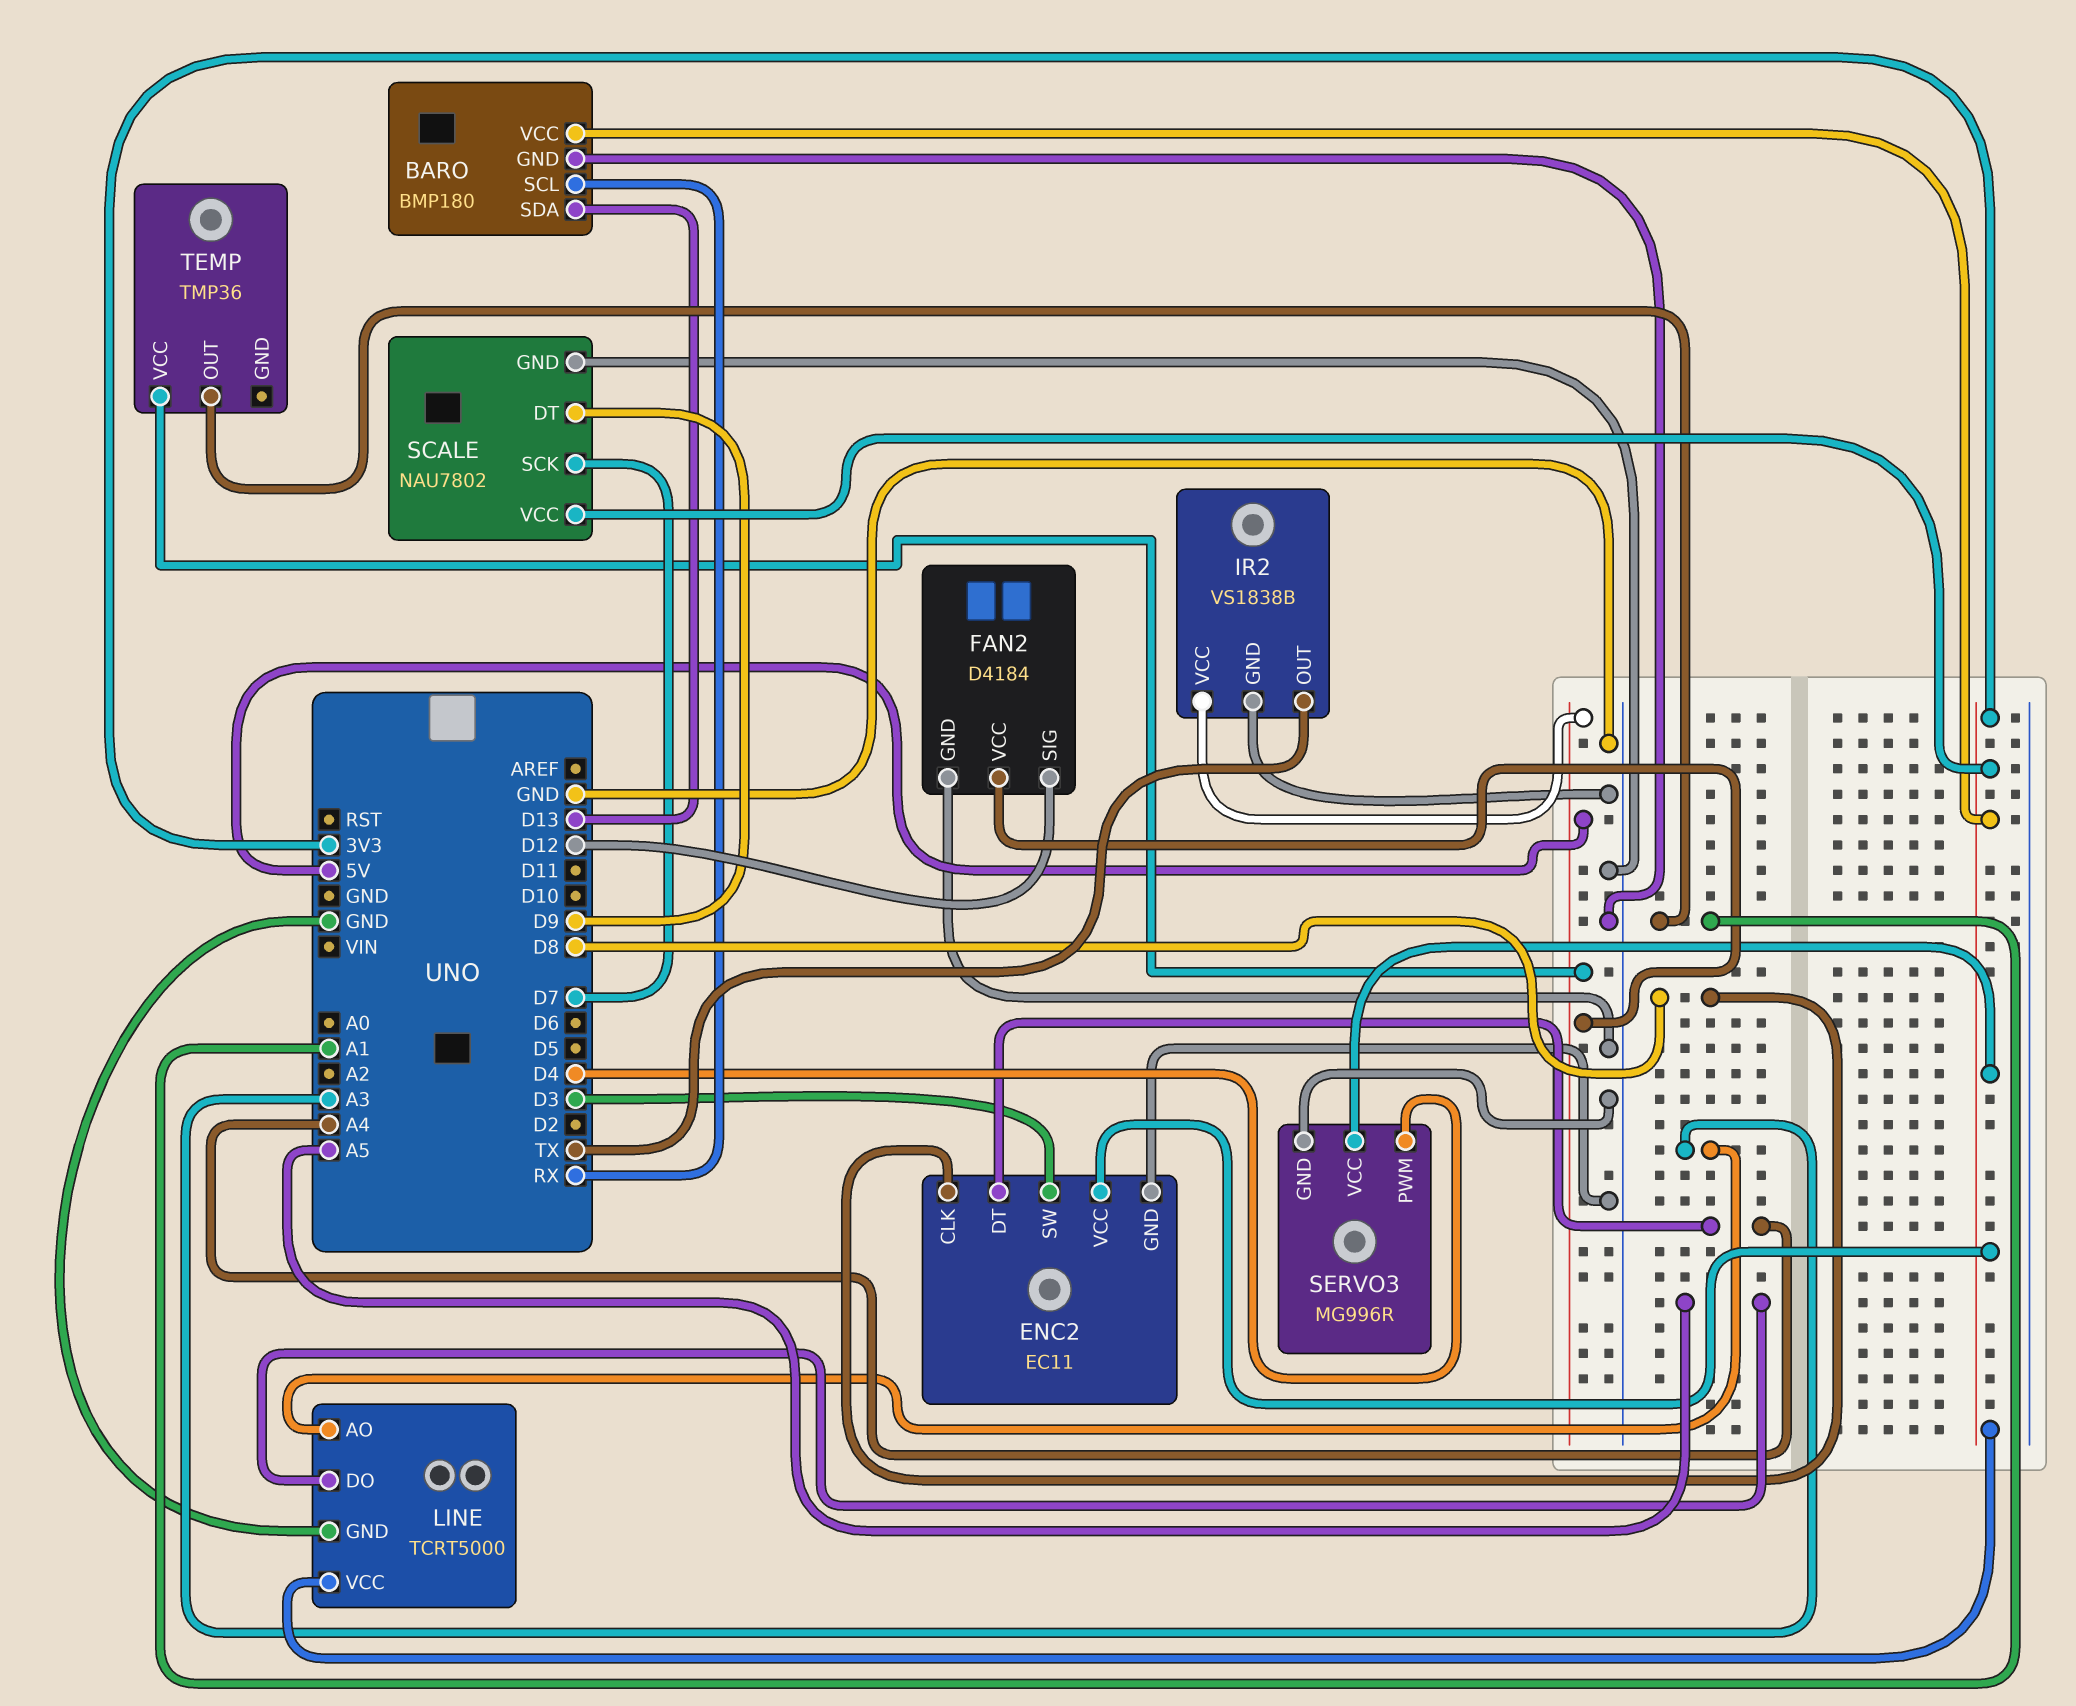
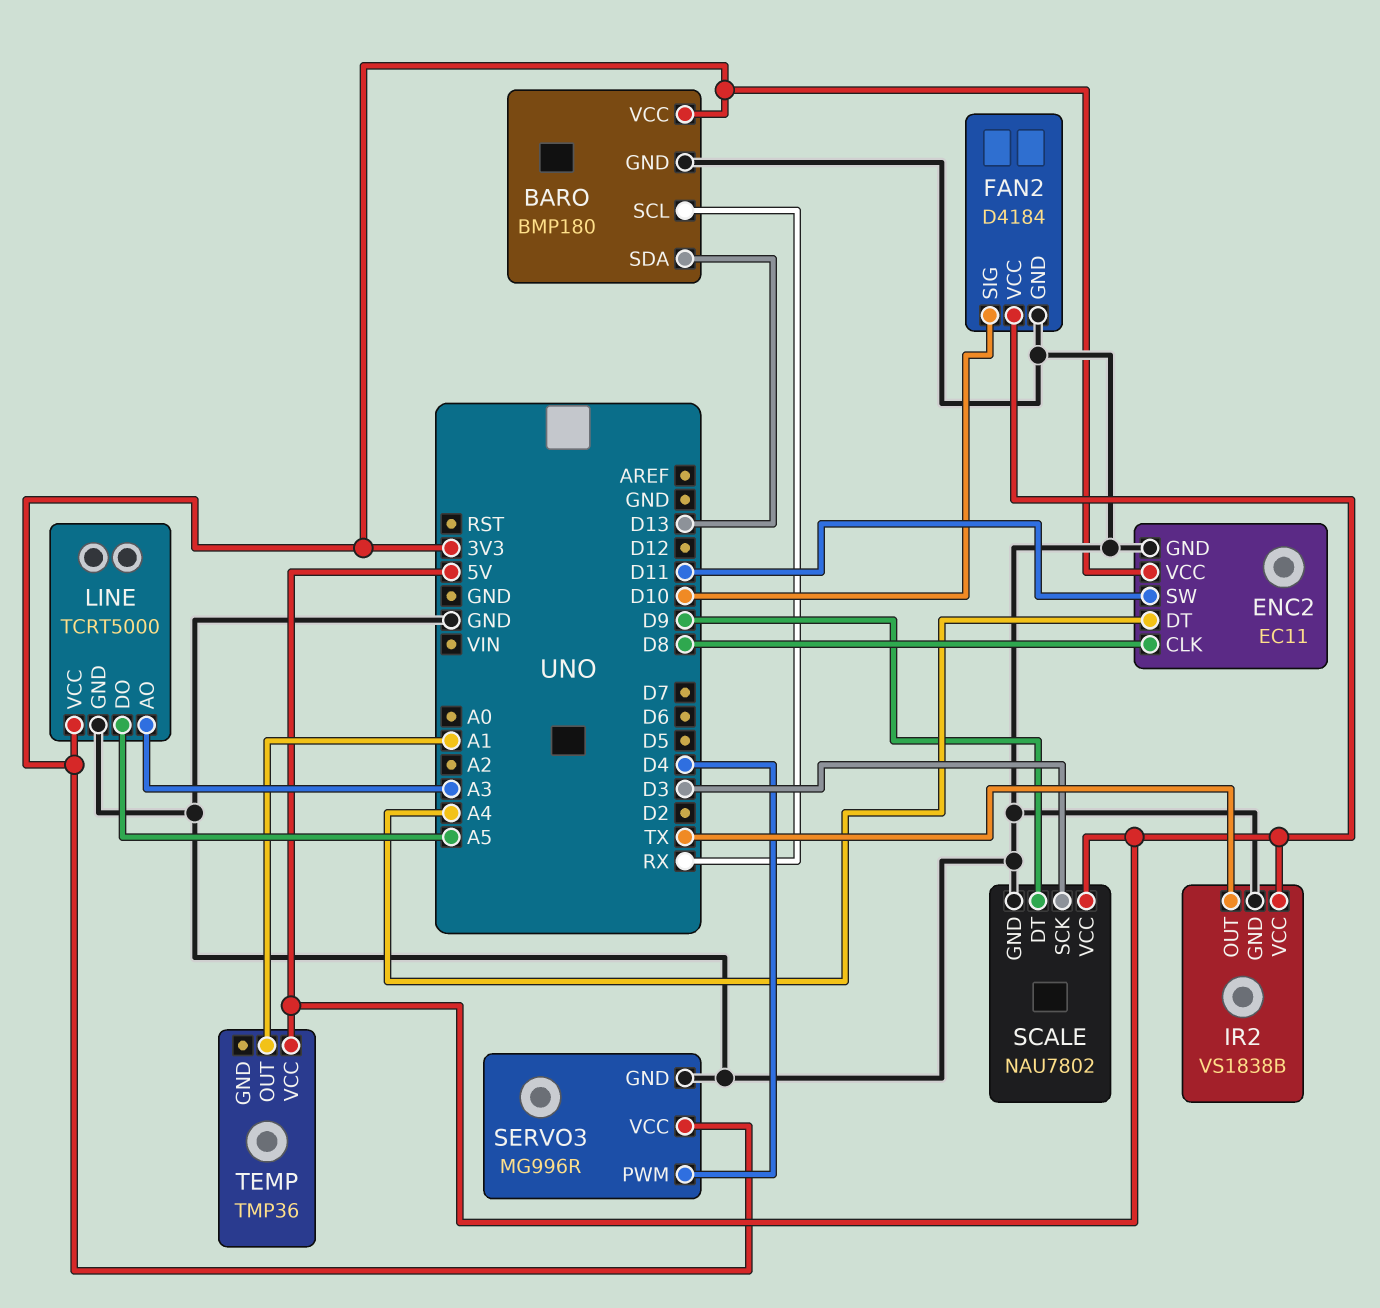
ENC2 pin SW: D3 -> D11
FAN2 pin SIG: D12 -> D10
SCALE pin SCK: D7 -> D3
SCALE pin VCC: 3V3 -> 5V

